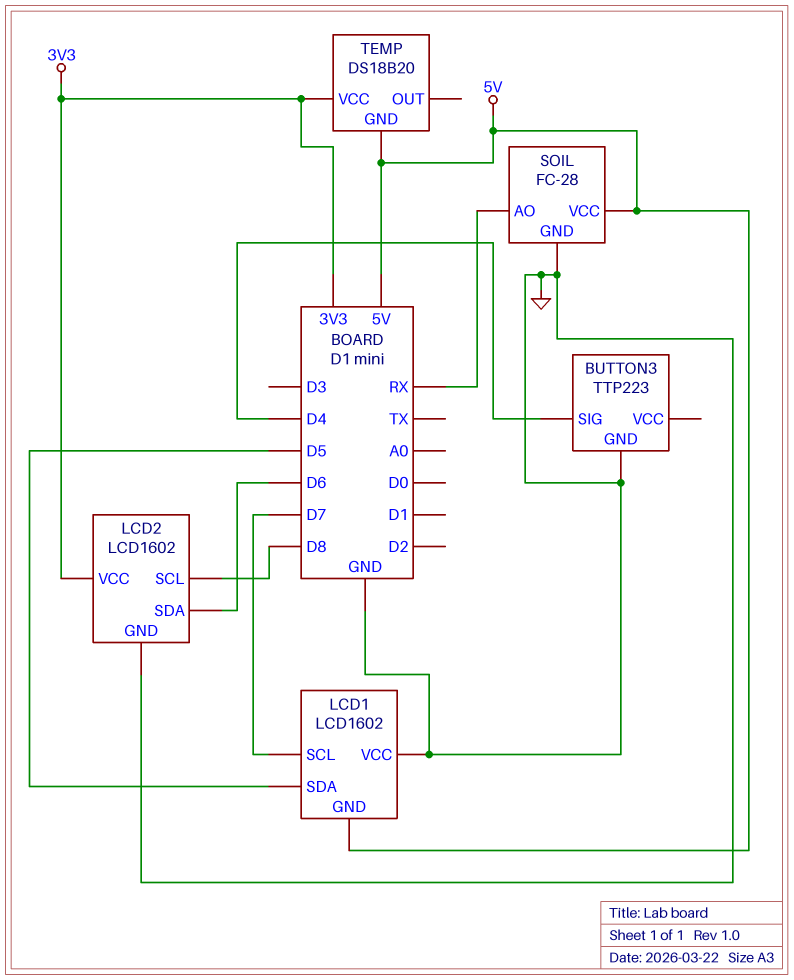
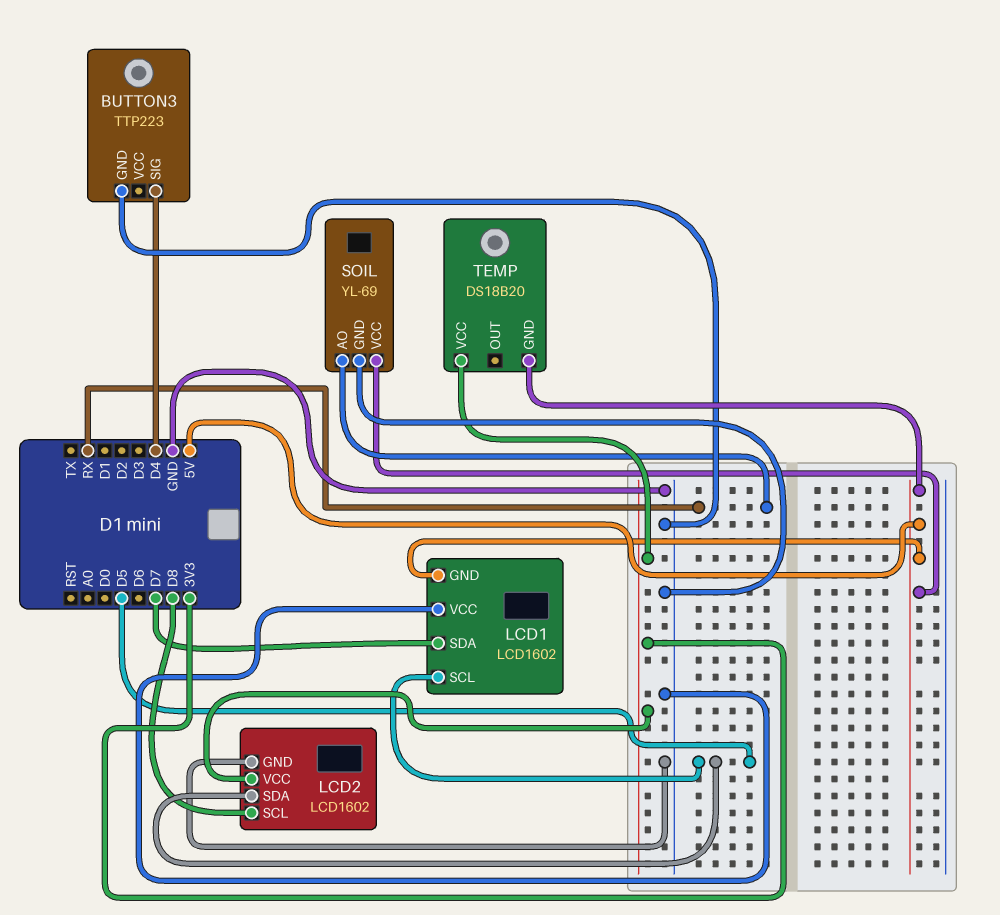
LCD1 pin SCL: D7 -> D5
LCD1 pin SDA: D5 -> D7
LCD2 pin SDA: D6 -> D5
SOIL: FC-28 -> YL-69

